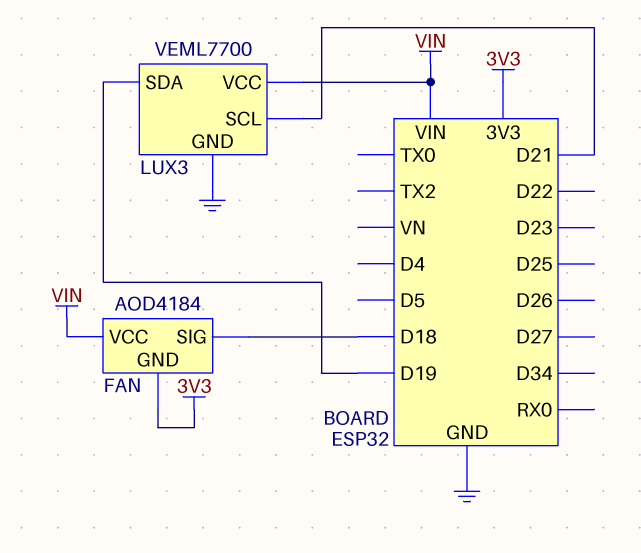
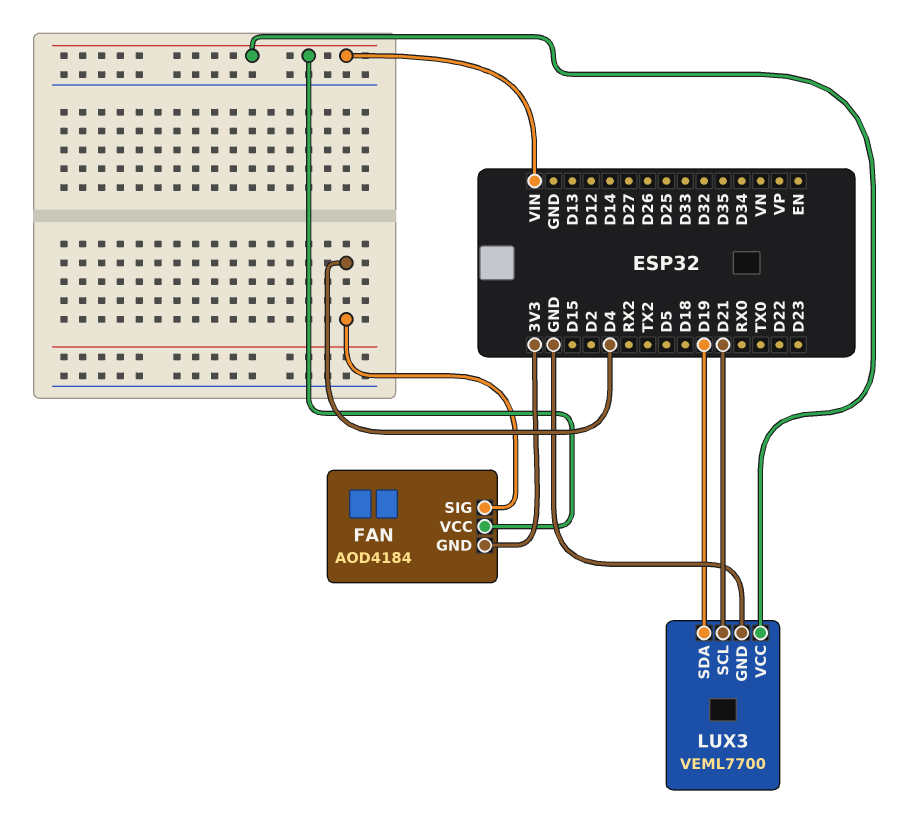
FAN pin SIG: D18 -> D4

